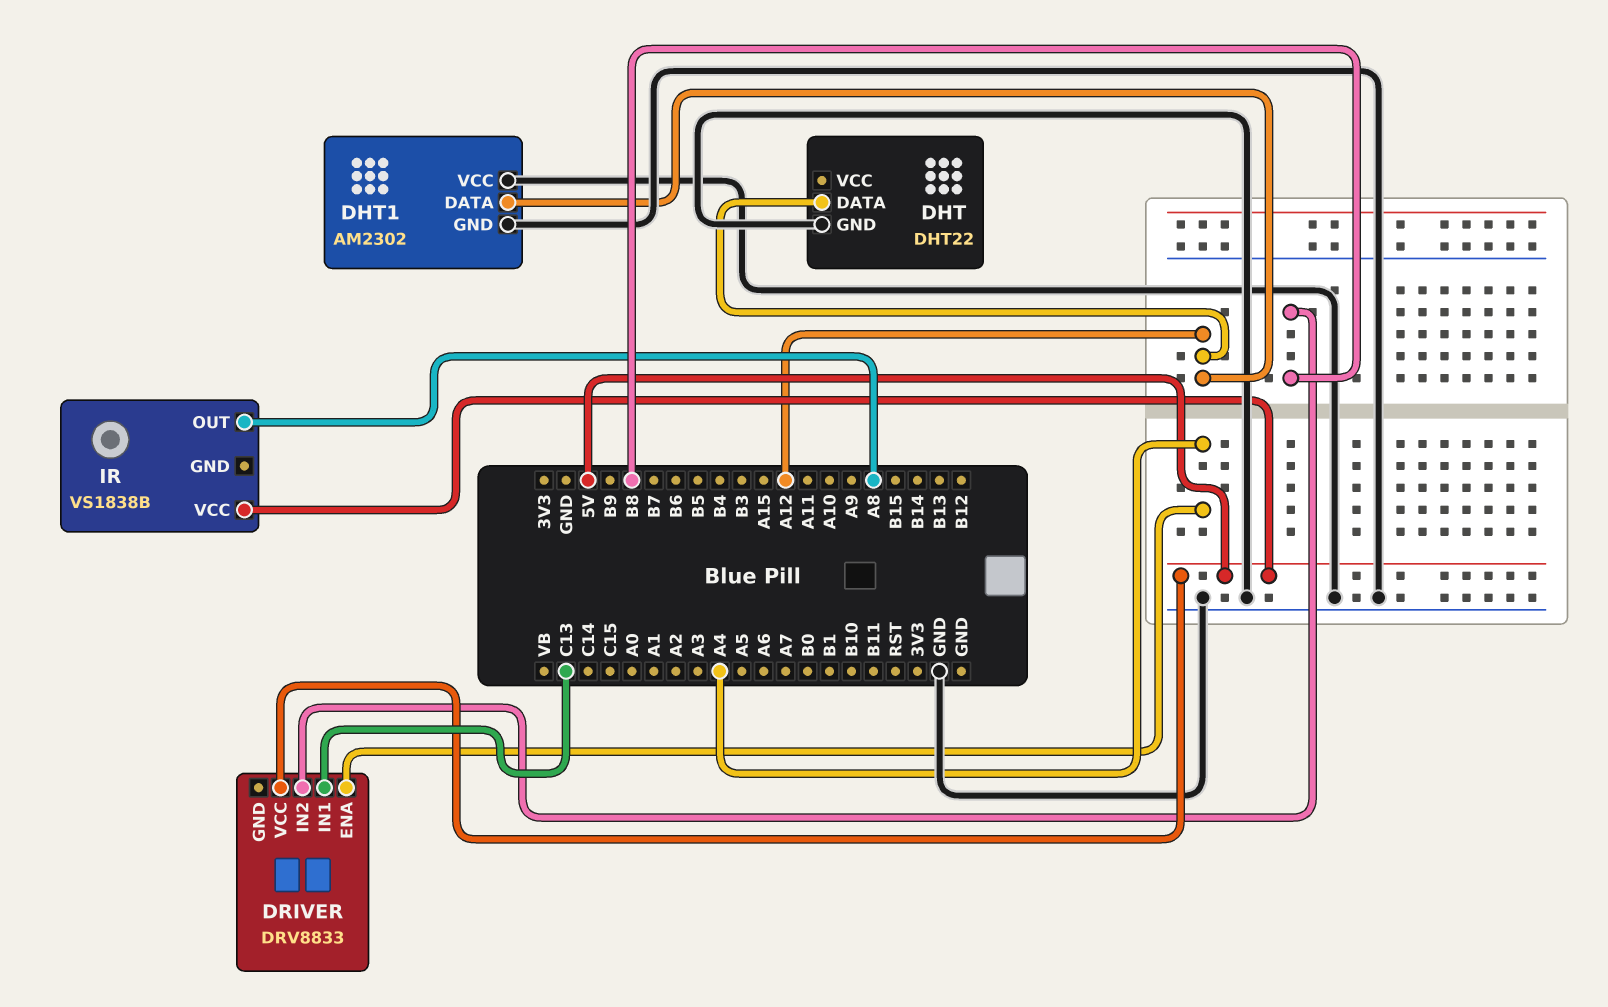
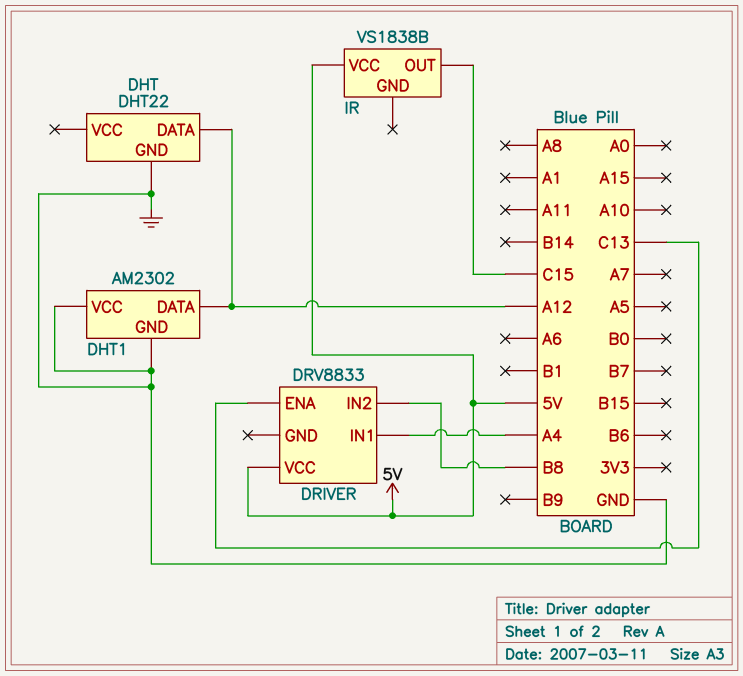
DRIVER pin ENA: A4 -> C13
DRIVER pin IN1: C13 -> A4
IR pin OUT: A8 -> C15

